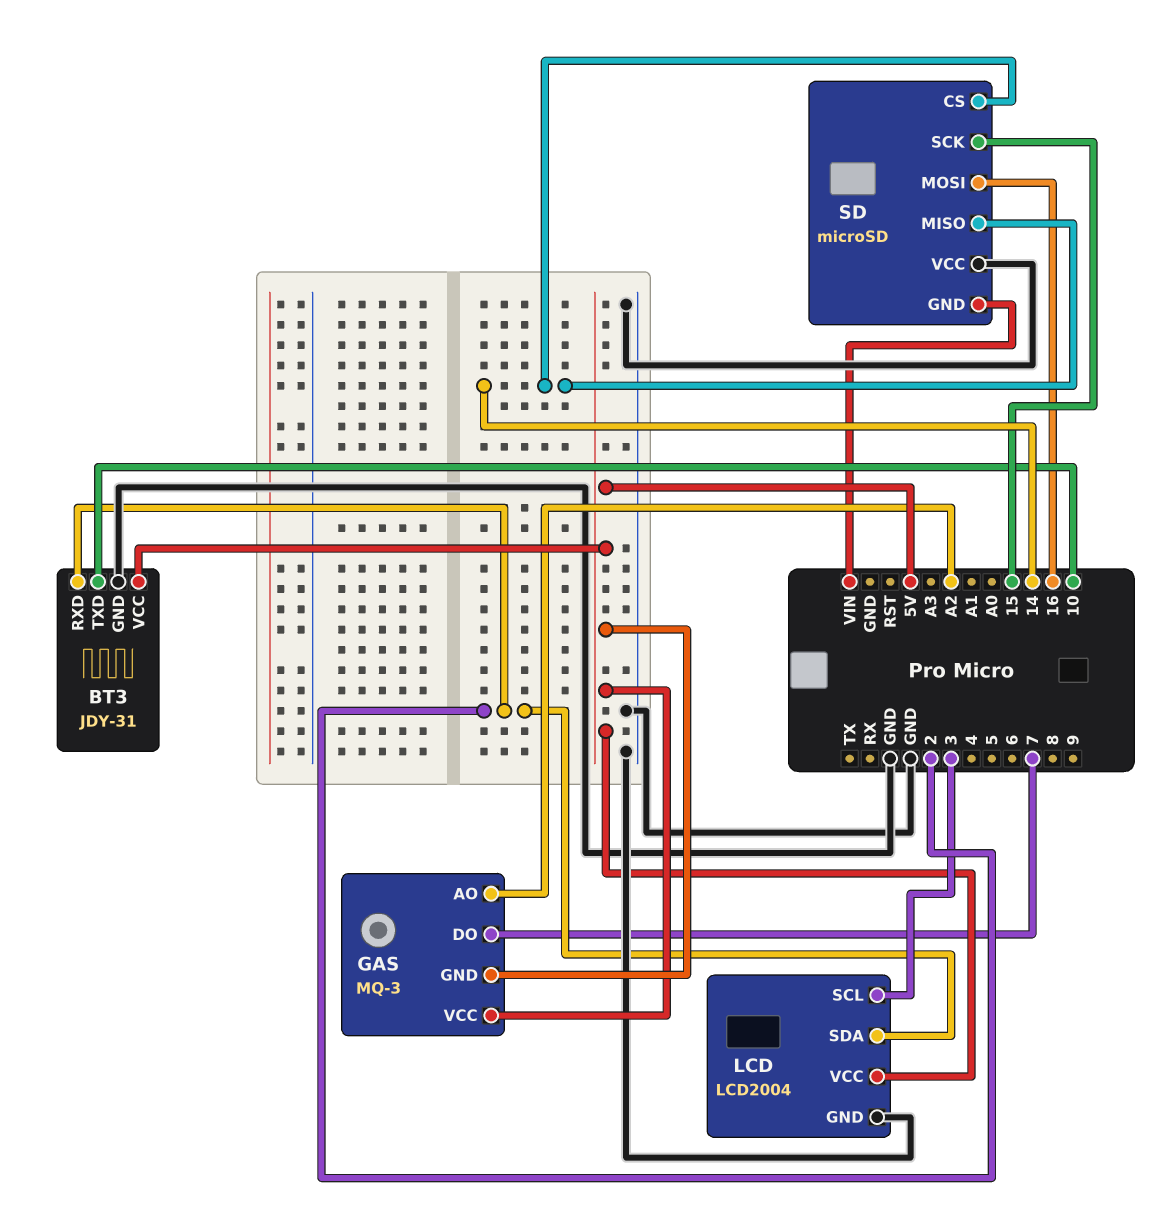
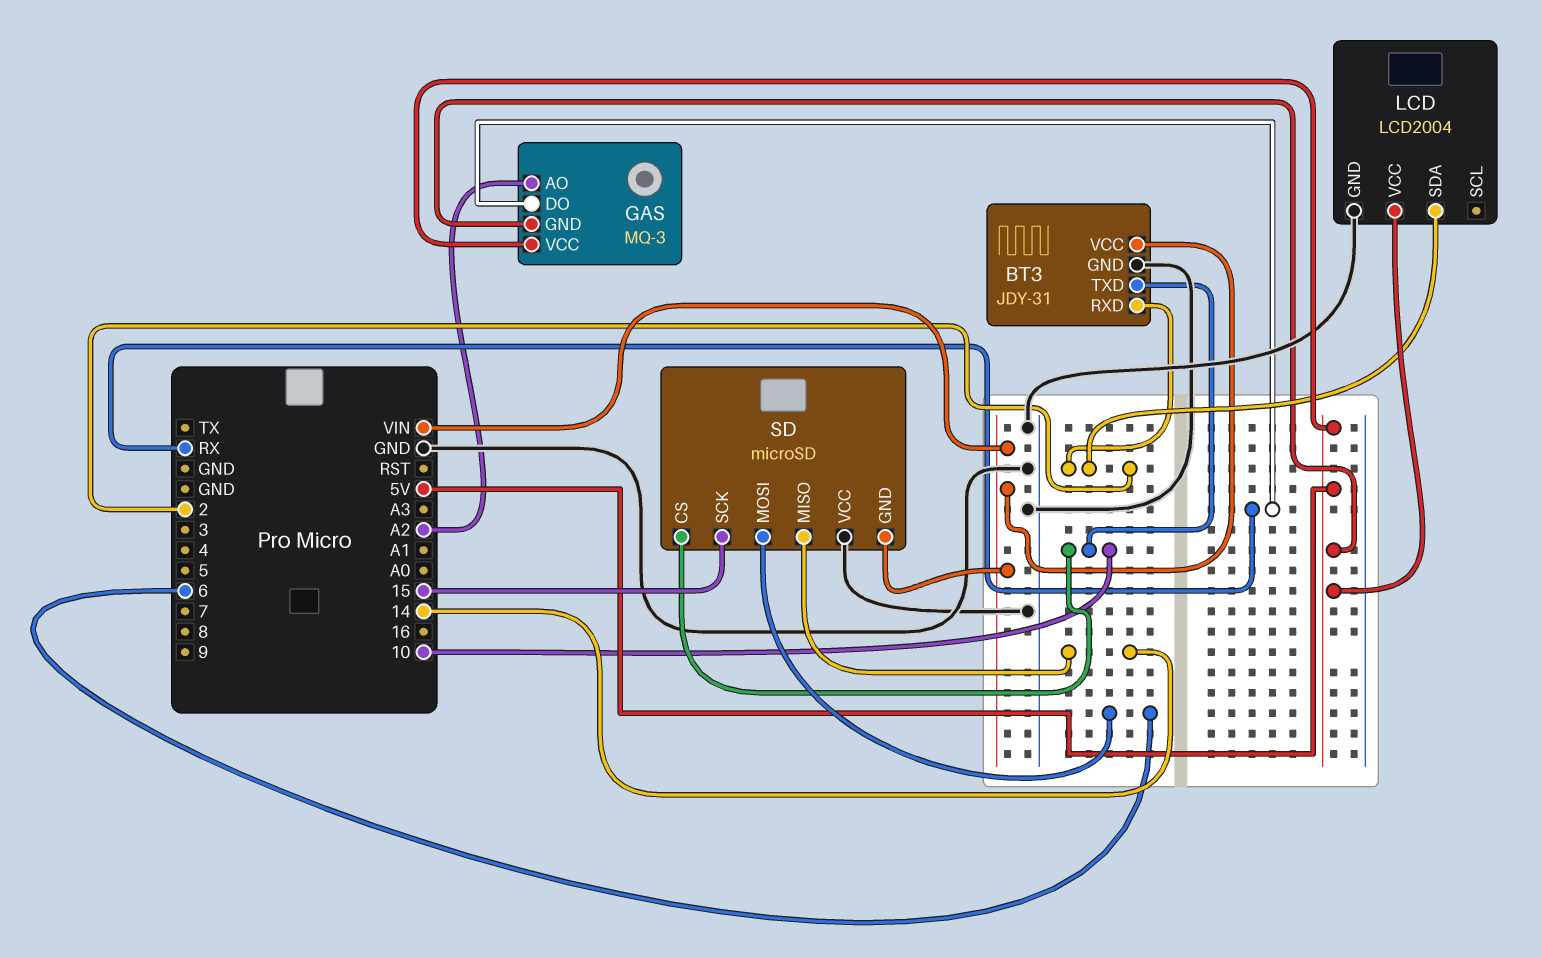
BT3 pin VCC: 5V -> VIN
GAS pin DO: 7 -> RX
LCD pin SCL: 3 -> none
SD pin CS: 14 -> 10
SD pin MOSI: 16 -> 6

